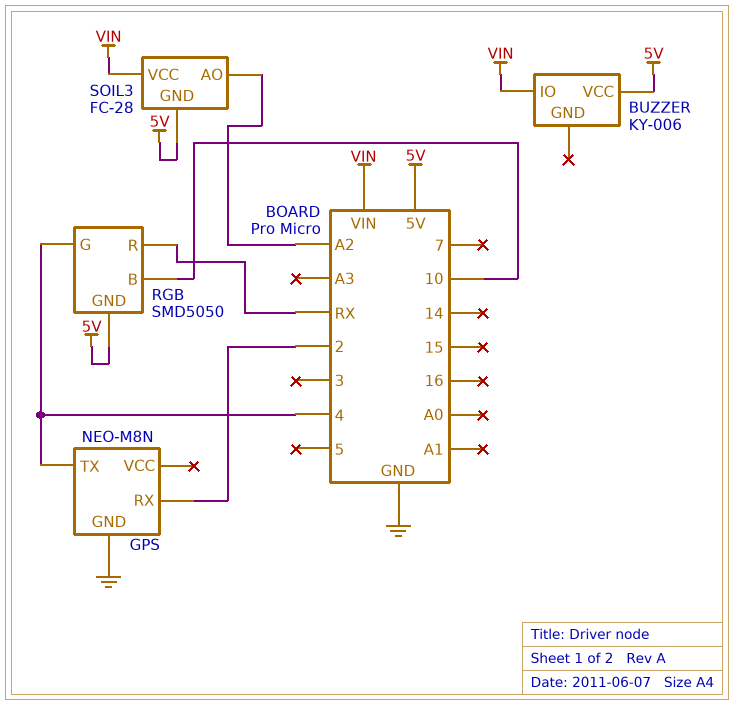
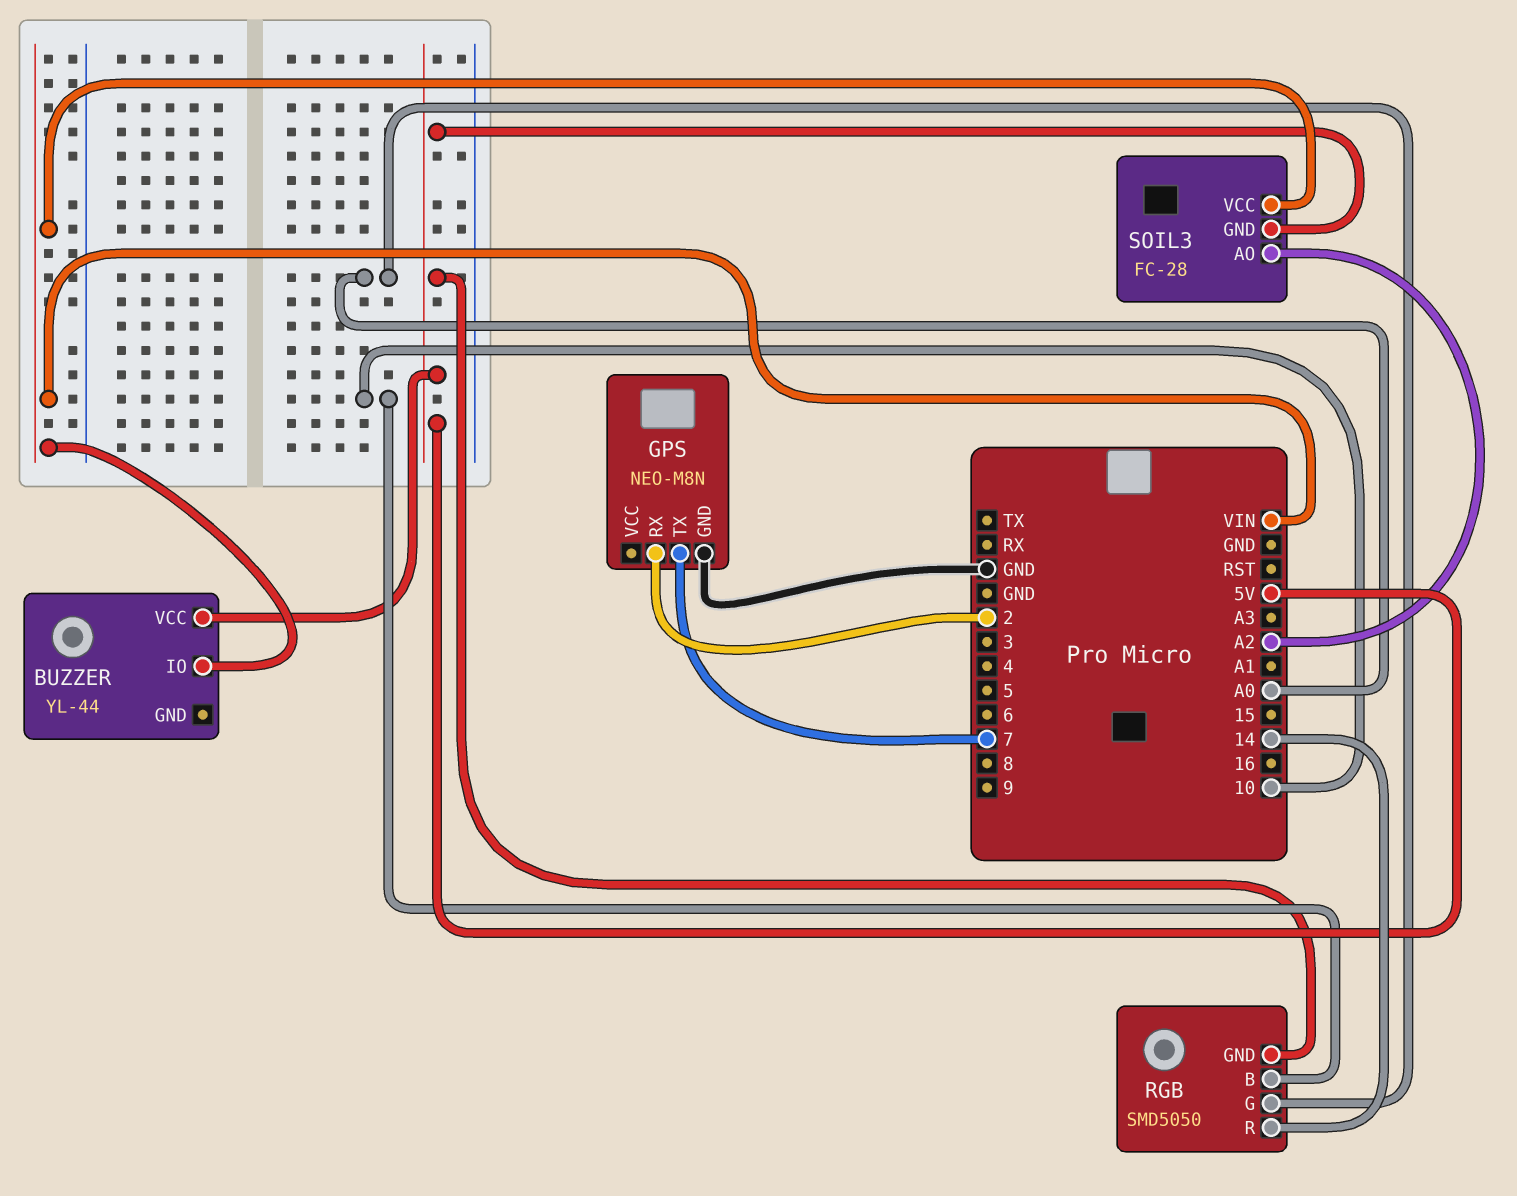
BUZZER: KY-006 -> YL-44
GPS pin TX: 4 -> 7
RGB pin G: 4 -> A0
RGB pin R: RX -> 14

